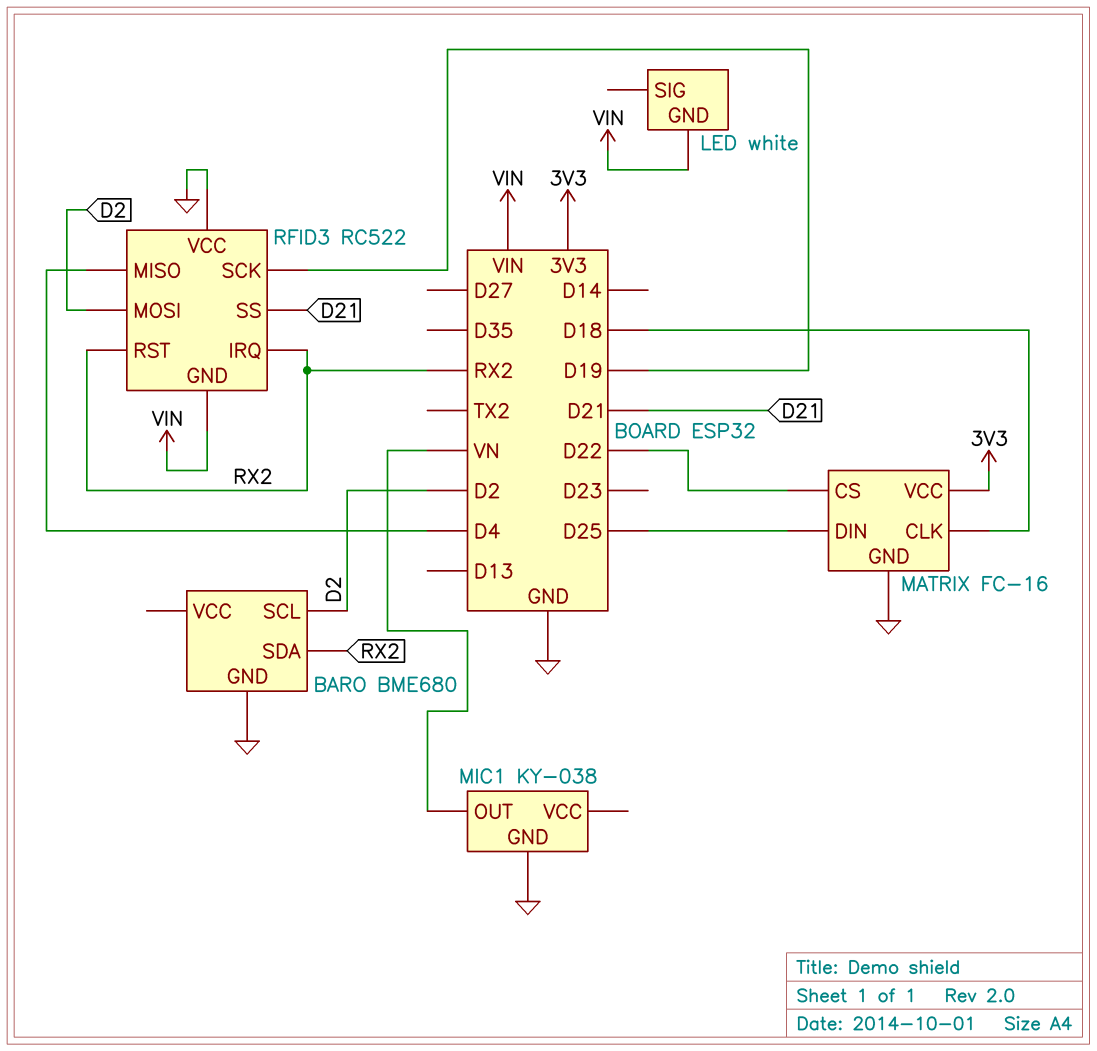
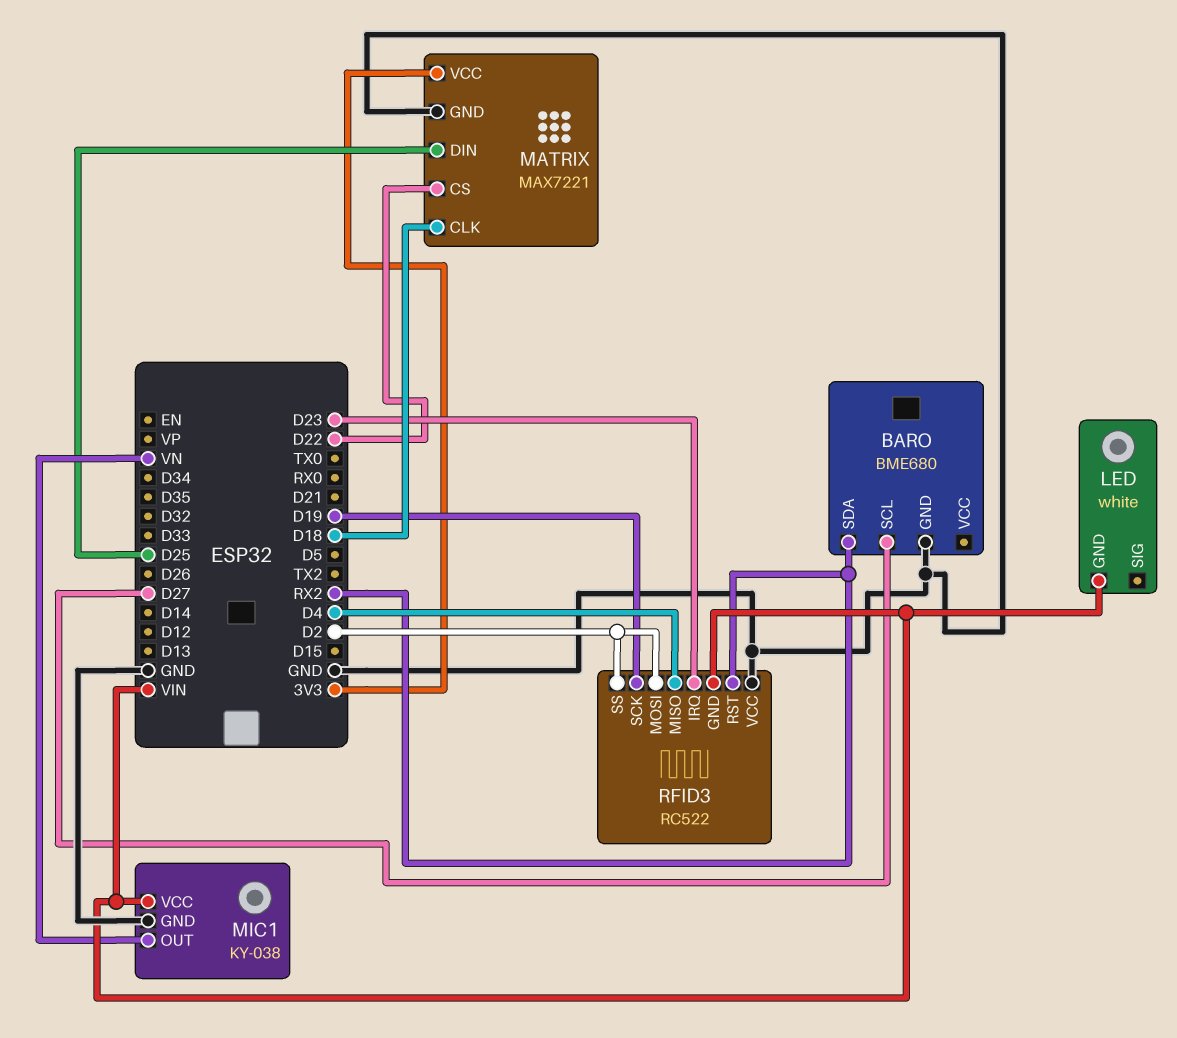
BARO pin SCL: D2 -> D27
MATRIX: FC-16 -> MAX7221
MIC1 pin VCC: none -> VIN
RFID3 pin IRQ: RX2 -> D23
RFID3 pin SS: D21 -> D2

